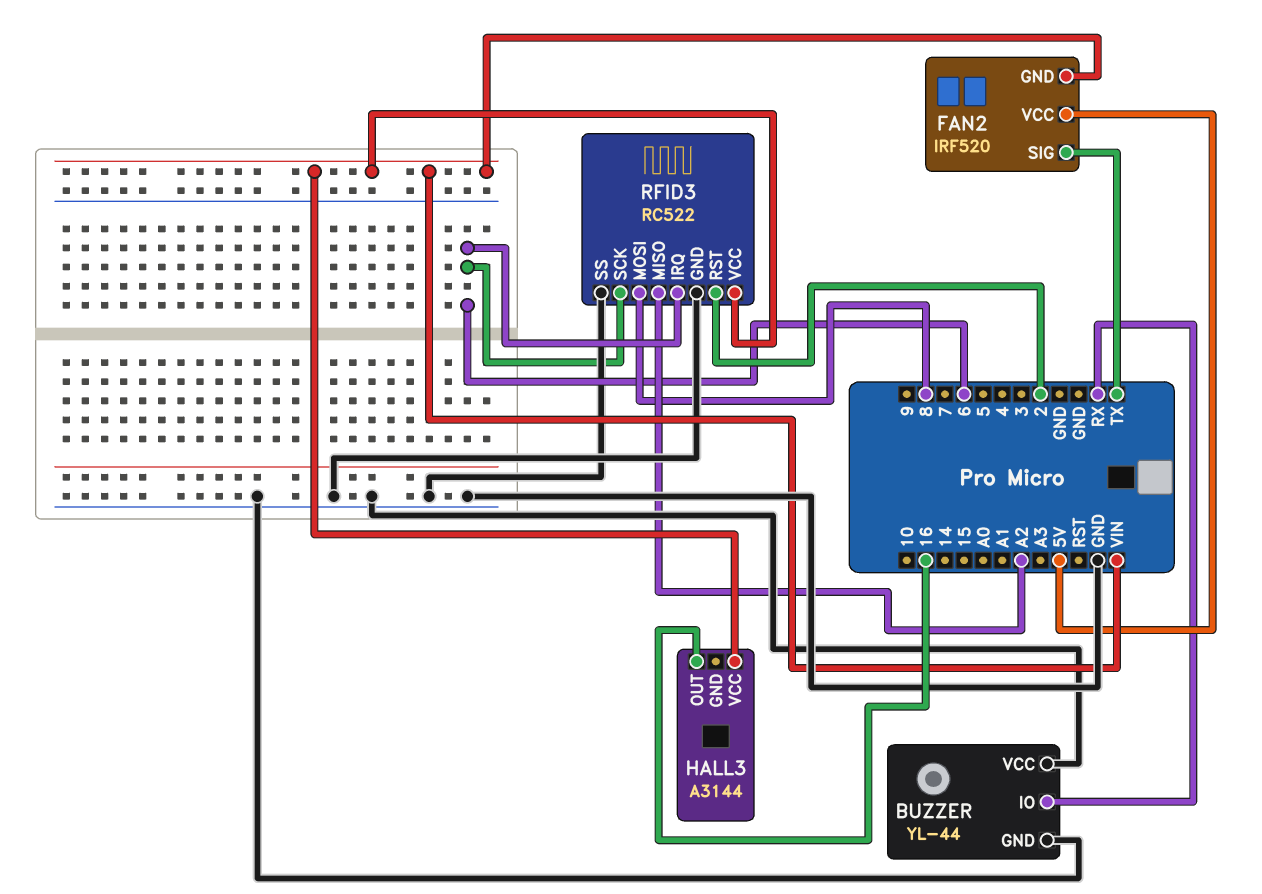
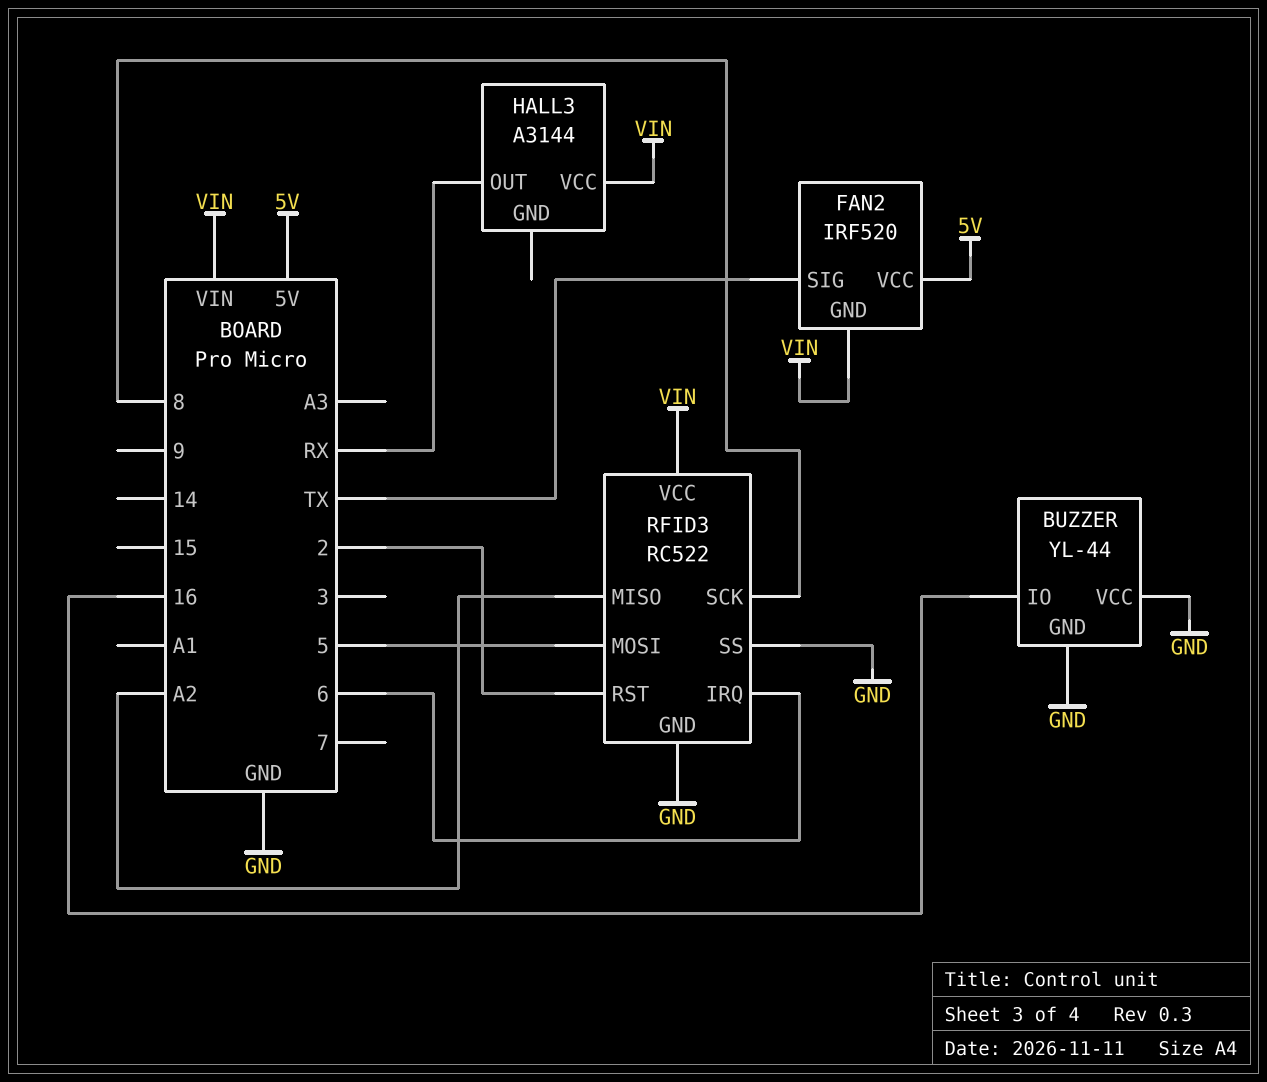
BUZZER pin IO: RX -> 16
HALL3 pin OUT: 16 -> RX
RFID3 pin MOSI: 8 -> 5
RFID3 pin SCK: 6 -> 8

